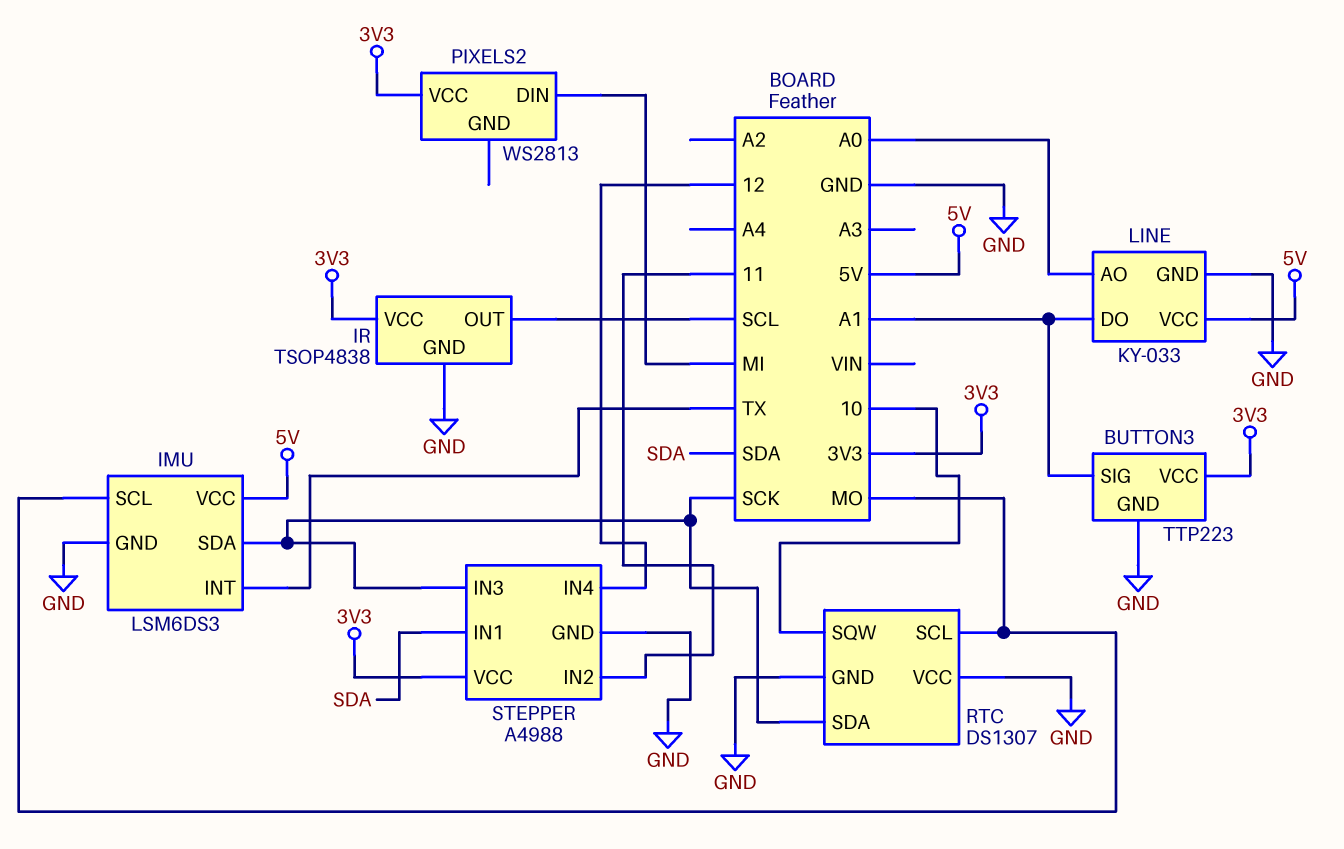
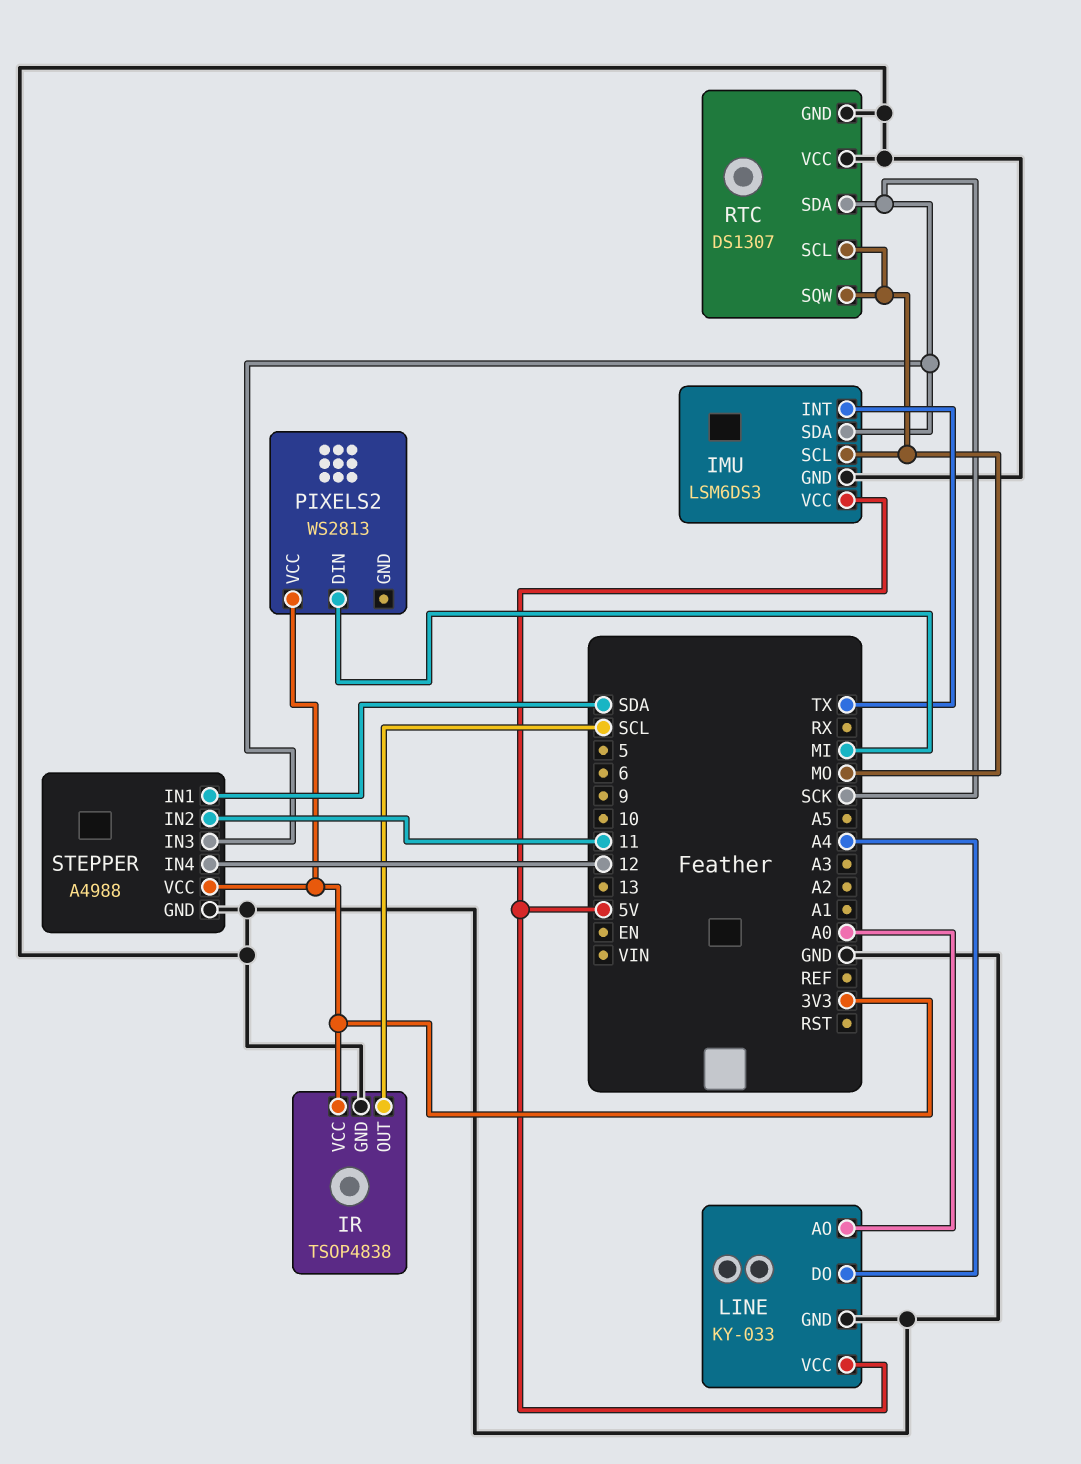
BUTTON3: TTP223 -> none
BUTTON3 pin GND: GND -> none
BUTTON3 pin SIG: A1 -> none
BUTTON3 pin VCC: 3V3 -> none
LINE pin DO: A1 -> A4
RTC pin SQW: 10 -> MO

